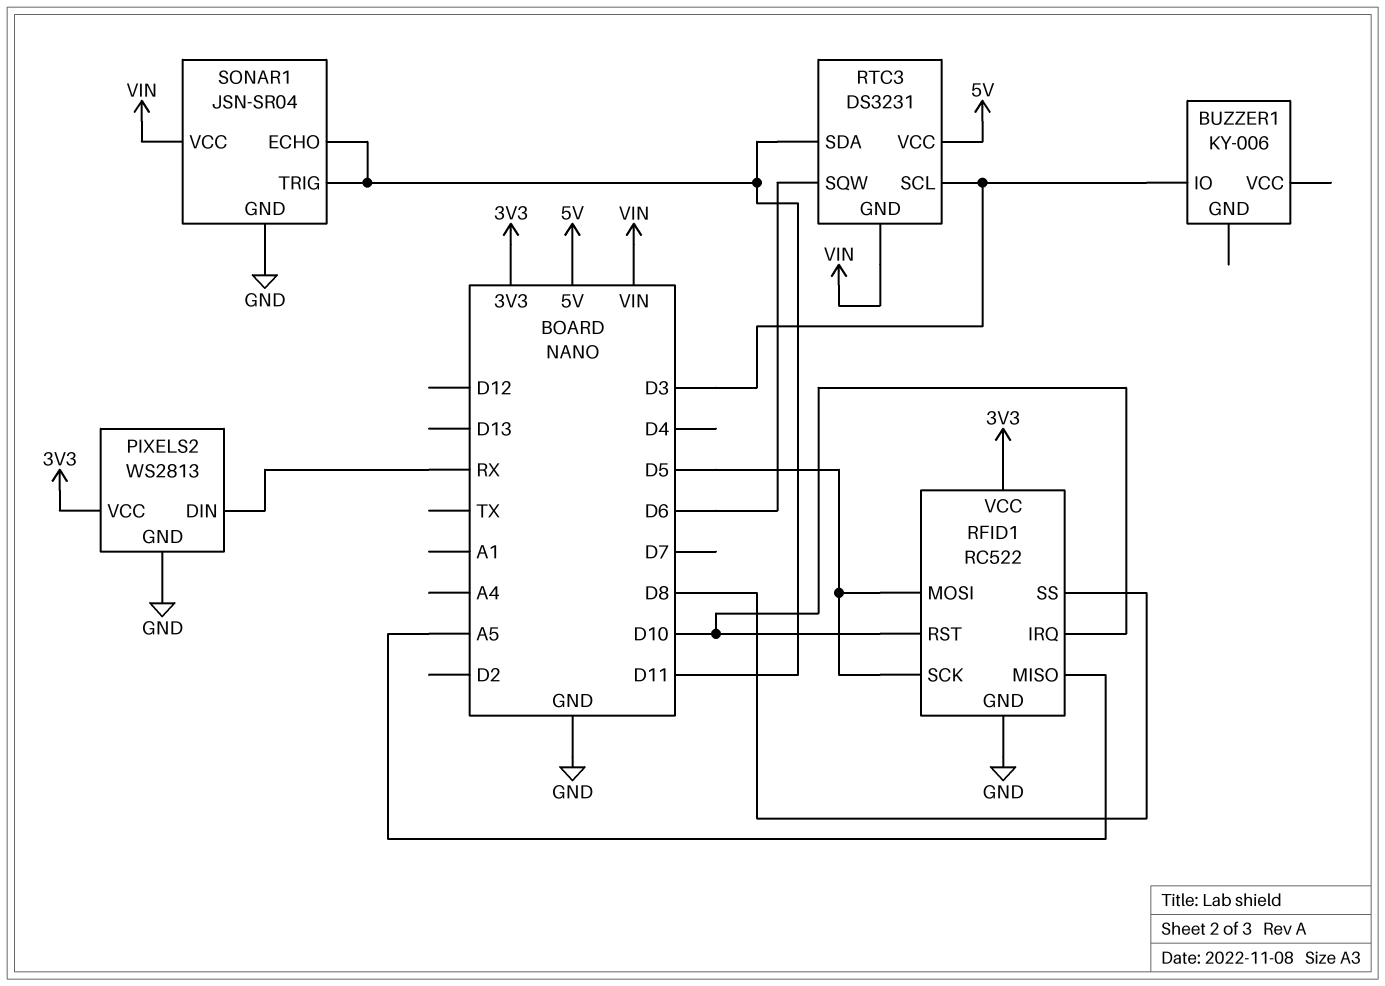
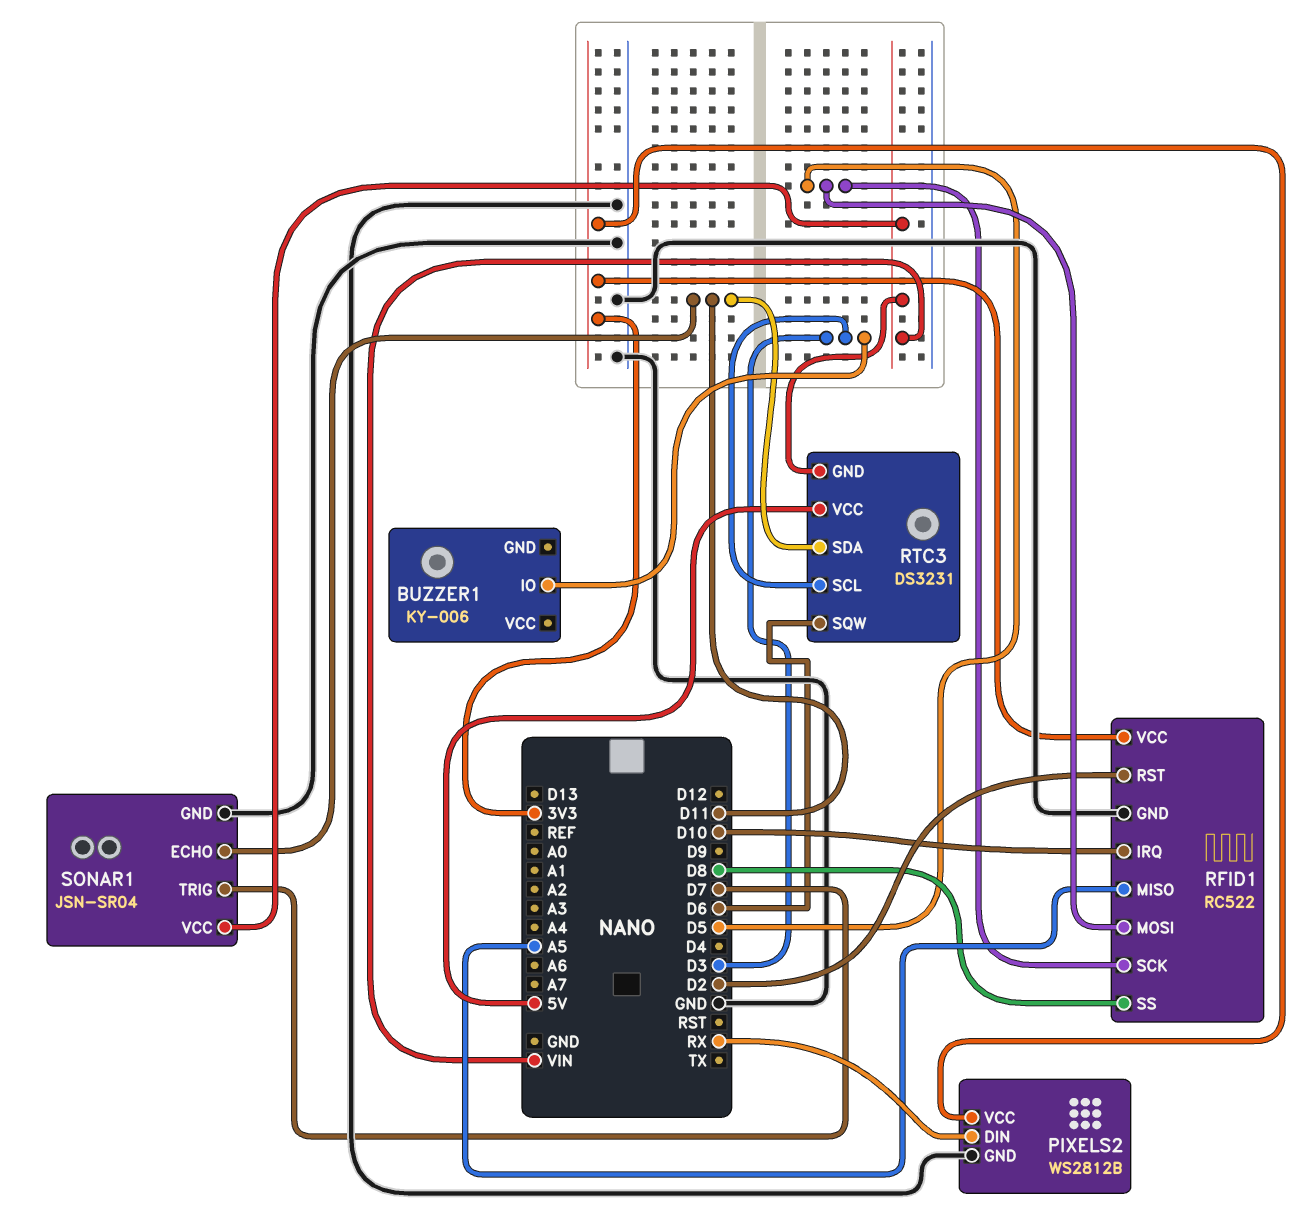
PIXELS2: WS2813 -> WS2812B
RFID1 pin RST: D10 -> D2
SONAR1 pin TRIG: D11 -> D7

